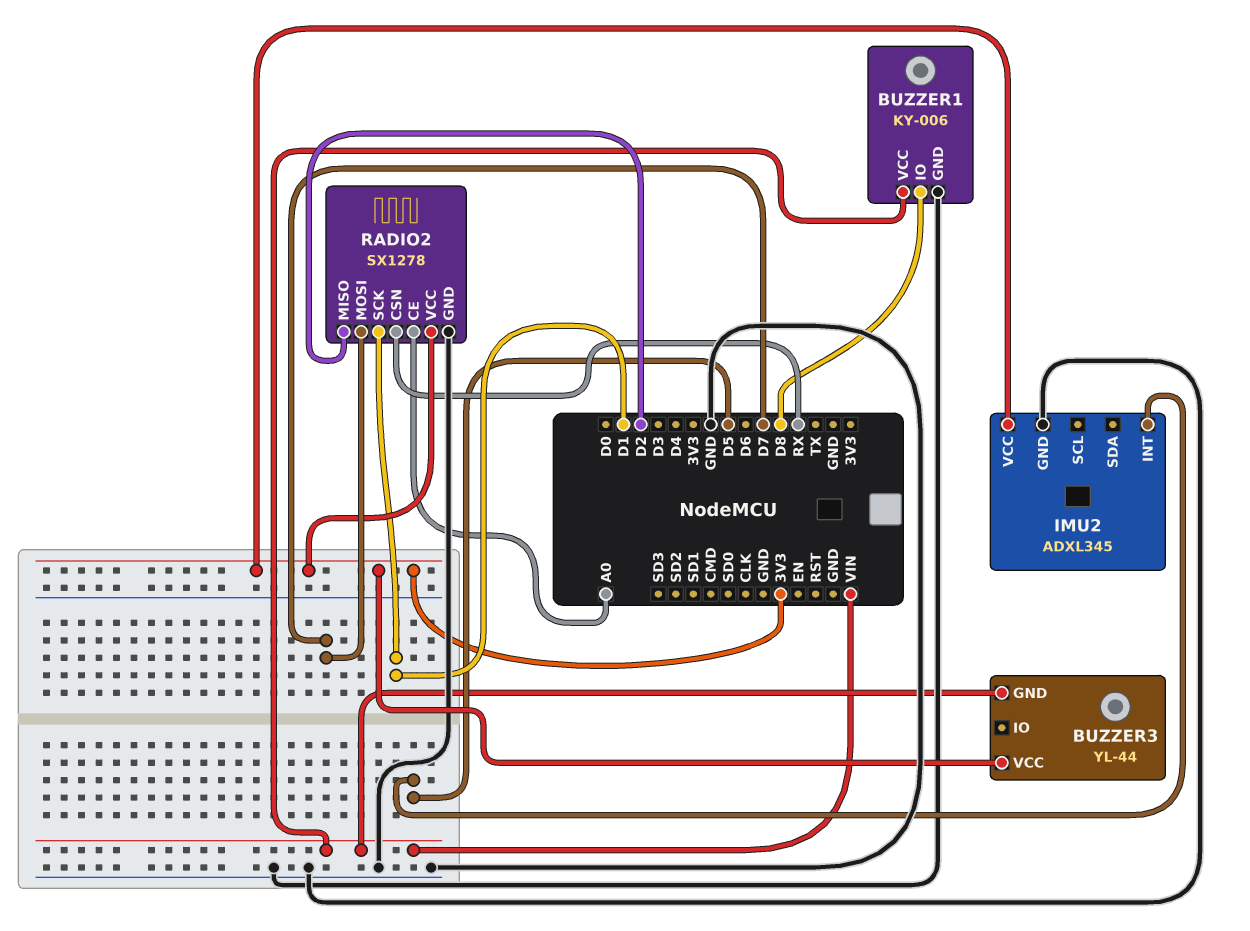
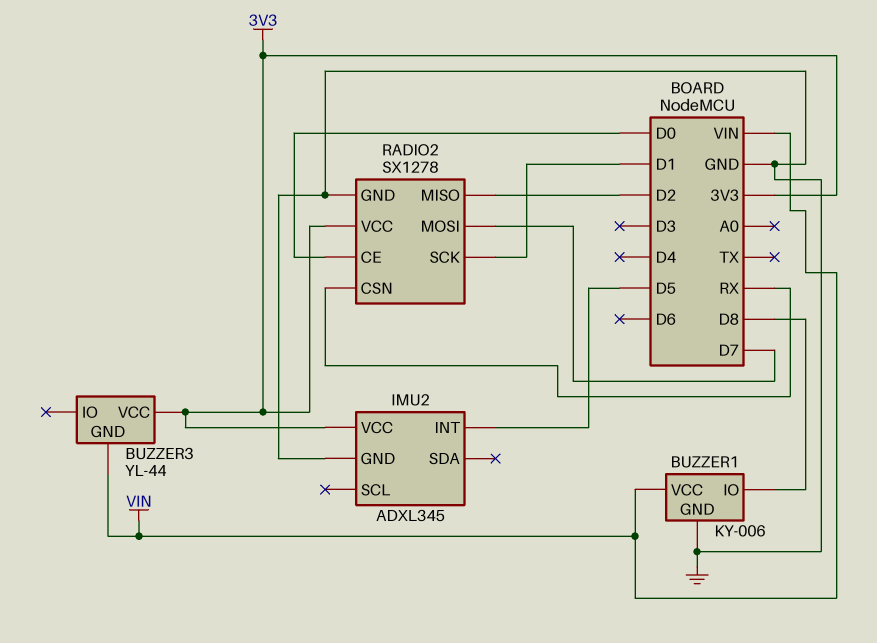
RADIO2 pin CE: A0 -> D0

